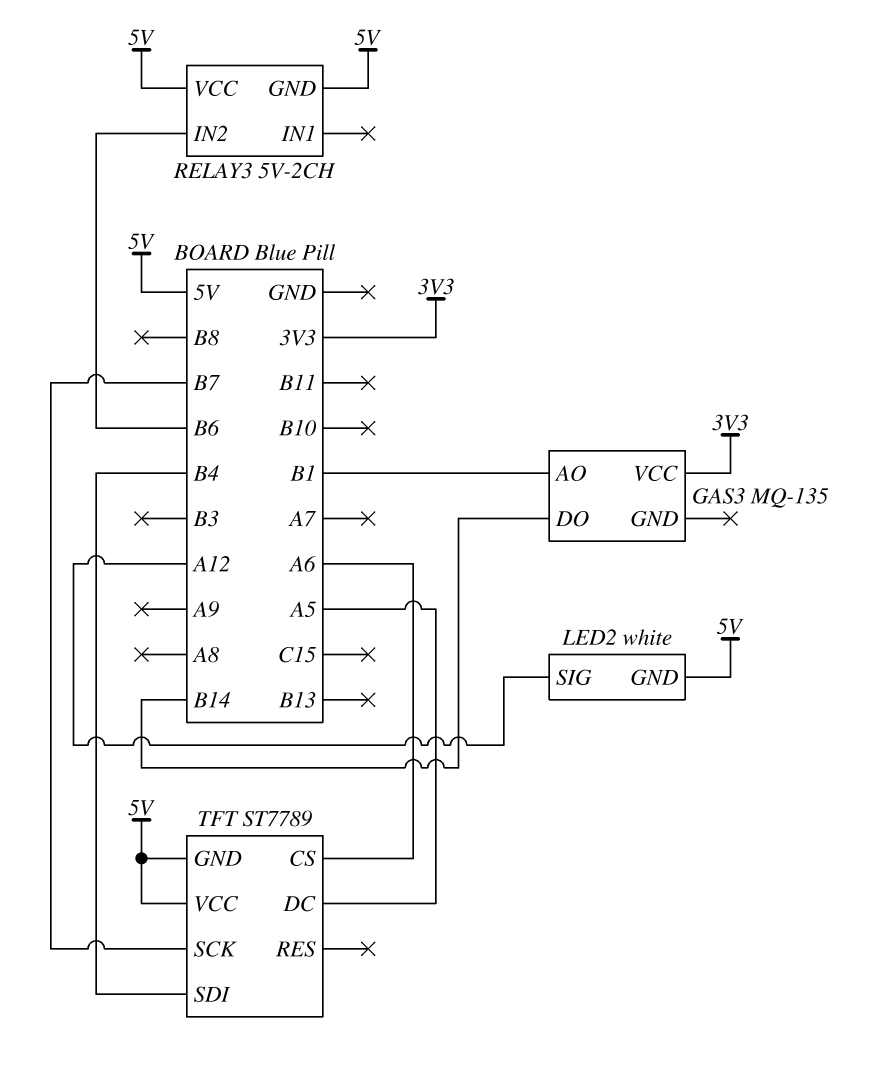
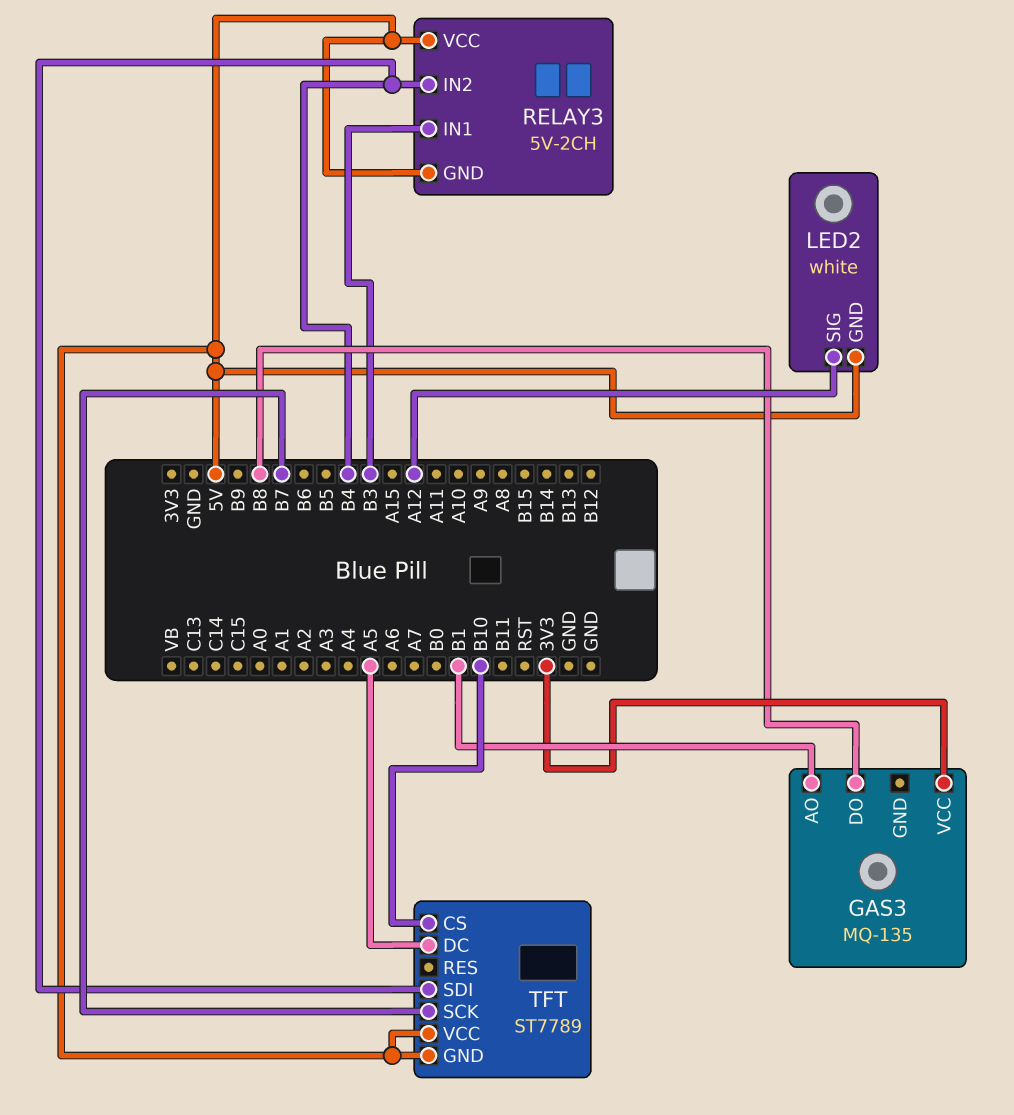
GAS3 pin DO: B14 -> B8
RELAY3 pin IN1: none -> B3
RELAY3 pin IN2: B6 -> B4
TFT pin CS: A6 -> B10

